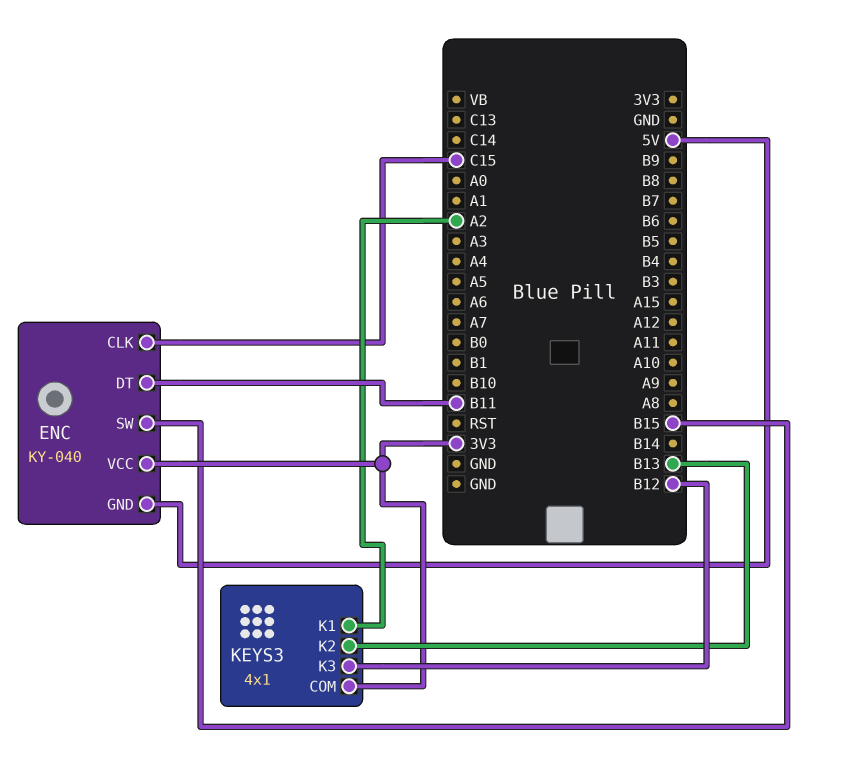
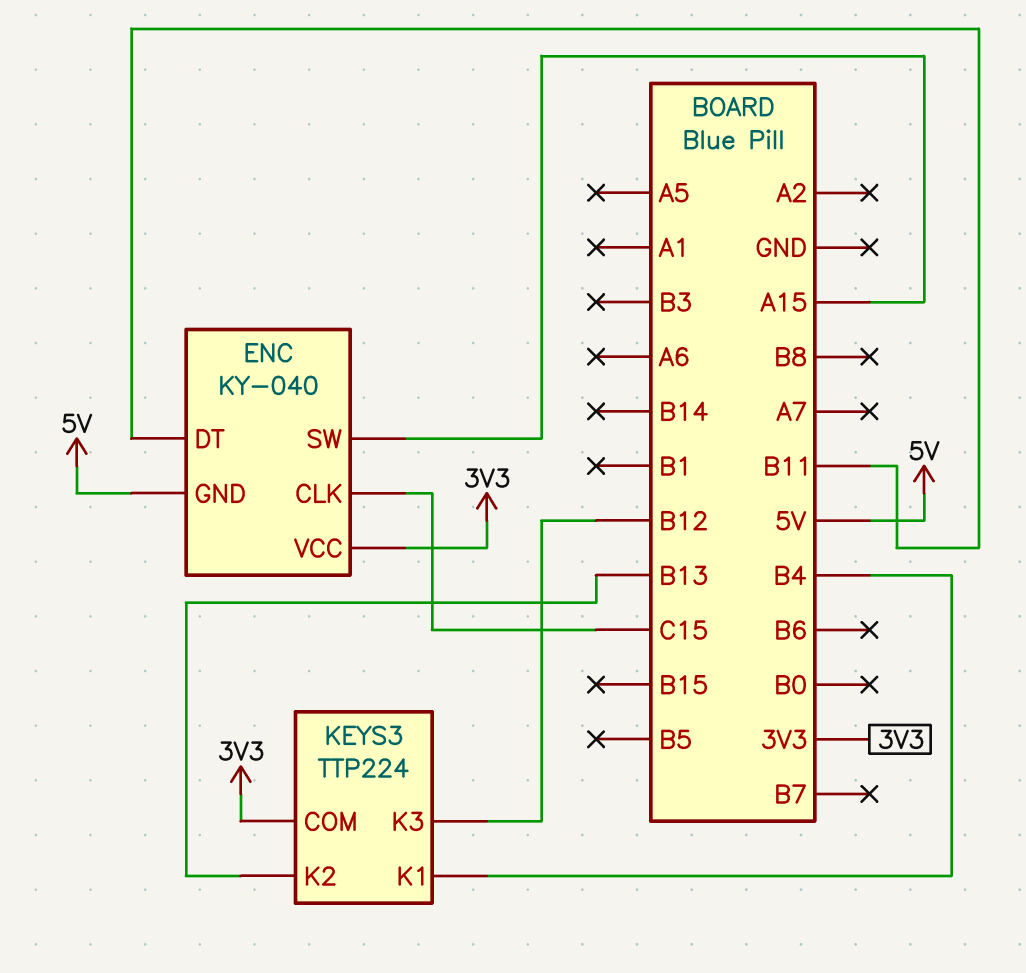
ENC pin SW: B15 -> A15
KEYS3: 4x1 -> TTP224
KEYS3 pin K1: A2 -> B4

